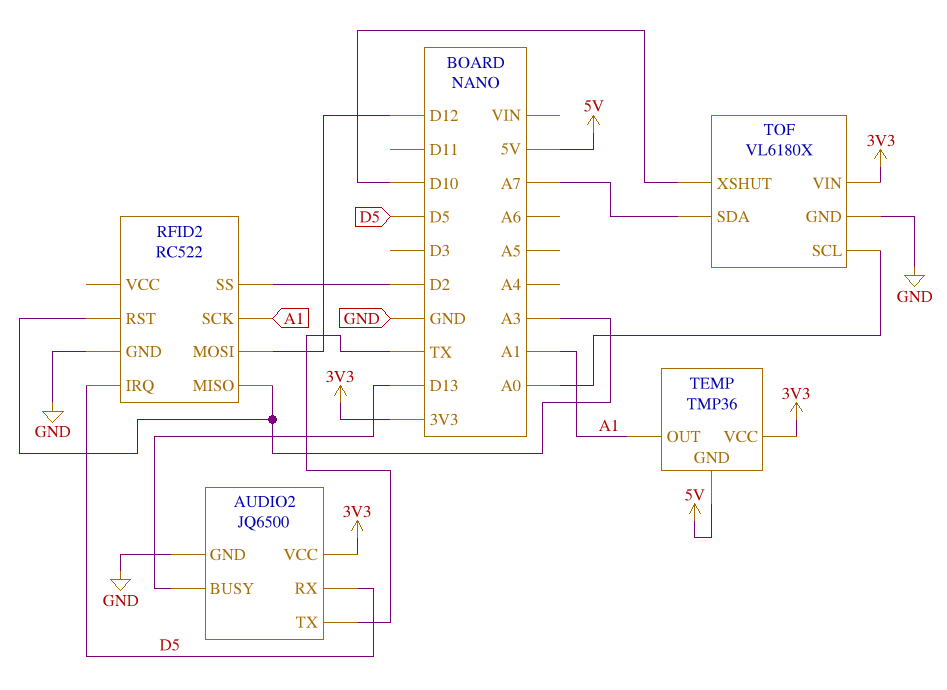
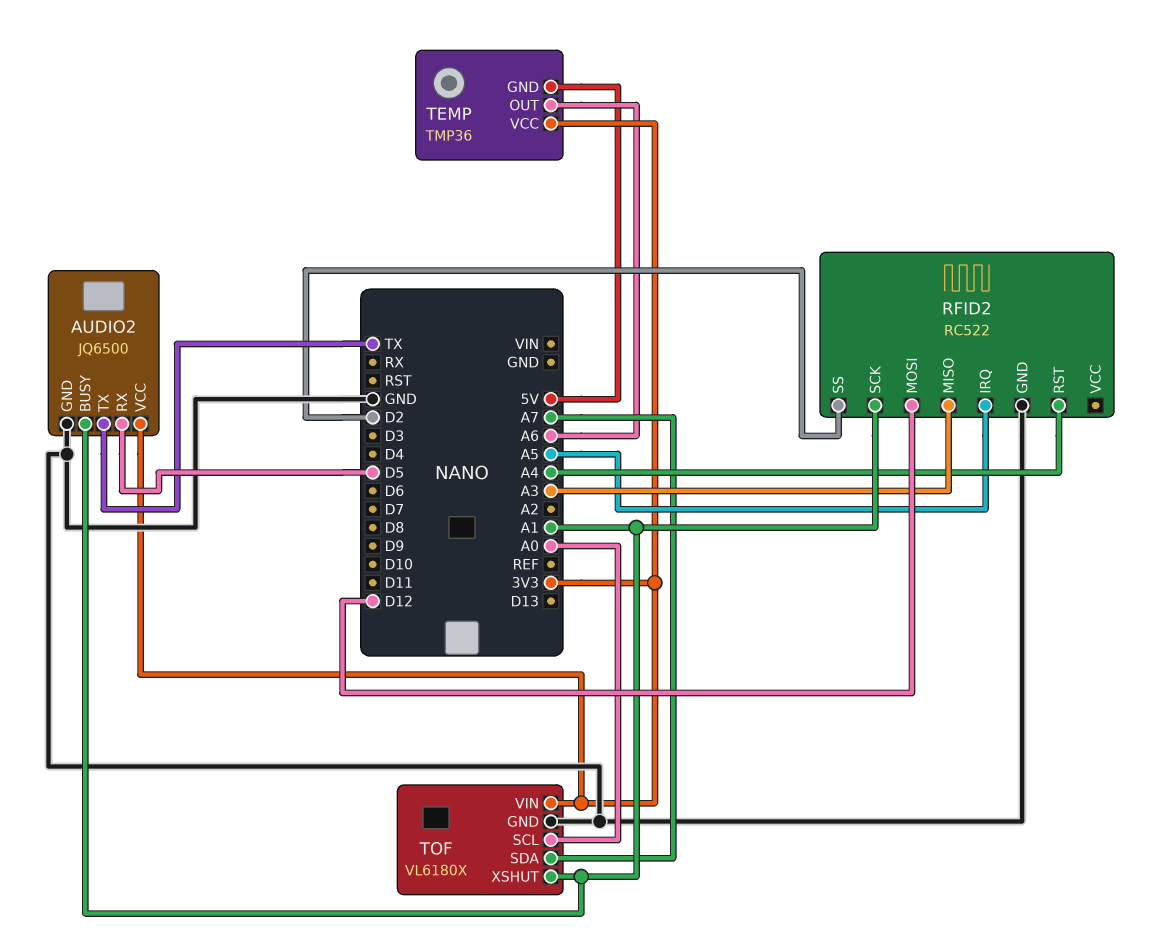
AUDIO2 pin BUSY: D13 -> A1
RFID2 pin IRQ: D5 -> A5
RFID2 pin RST: A3 -> A4
TEMP pin OUT: A1 -> A6
TOF pin XSHUT: D10 -> A1

